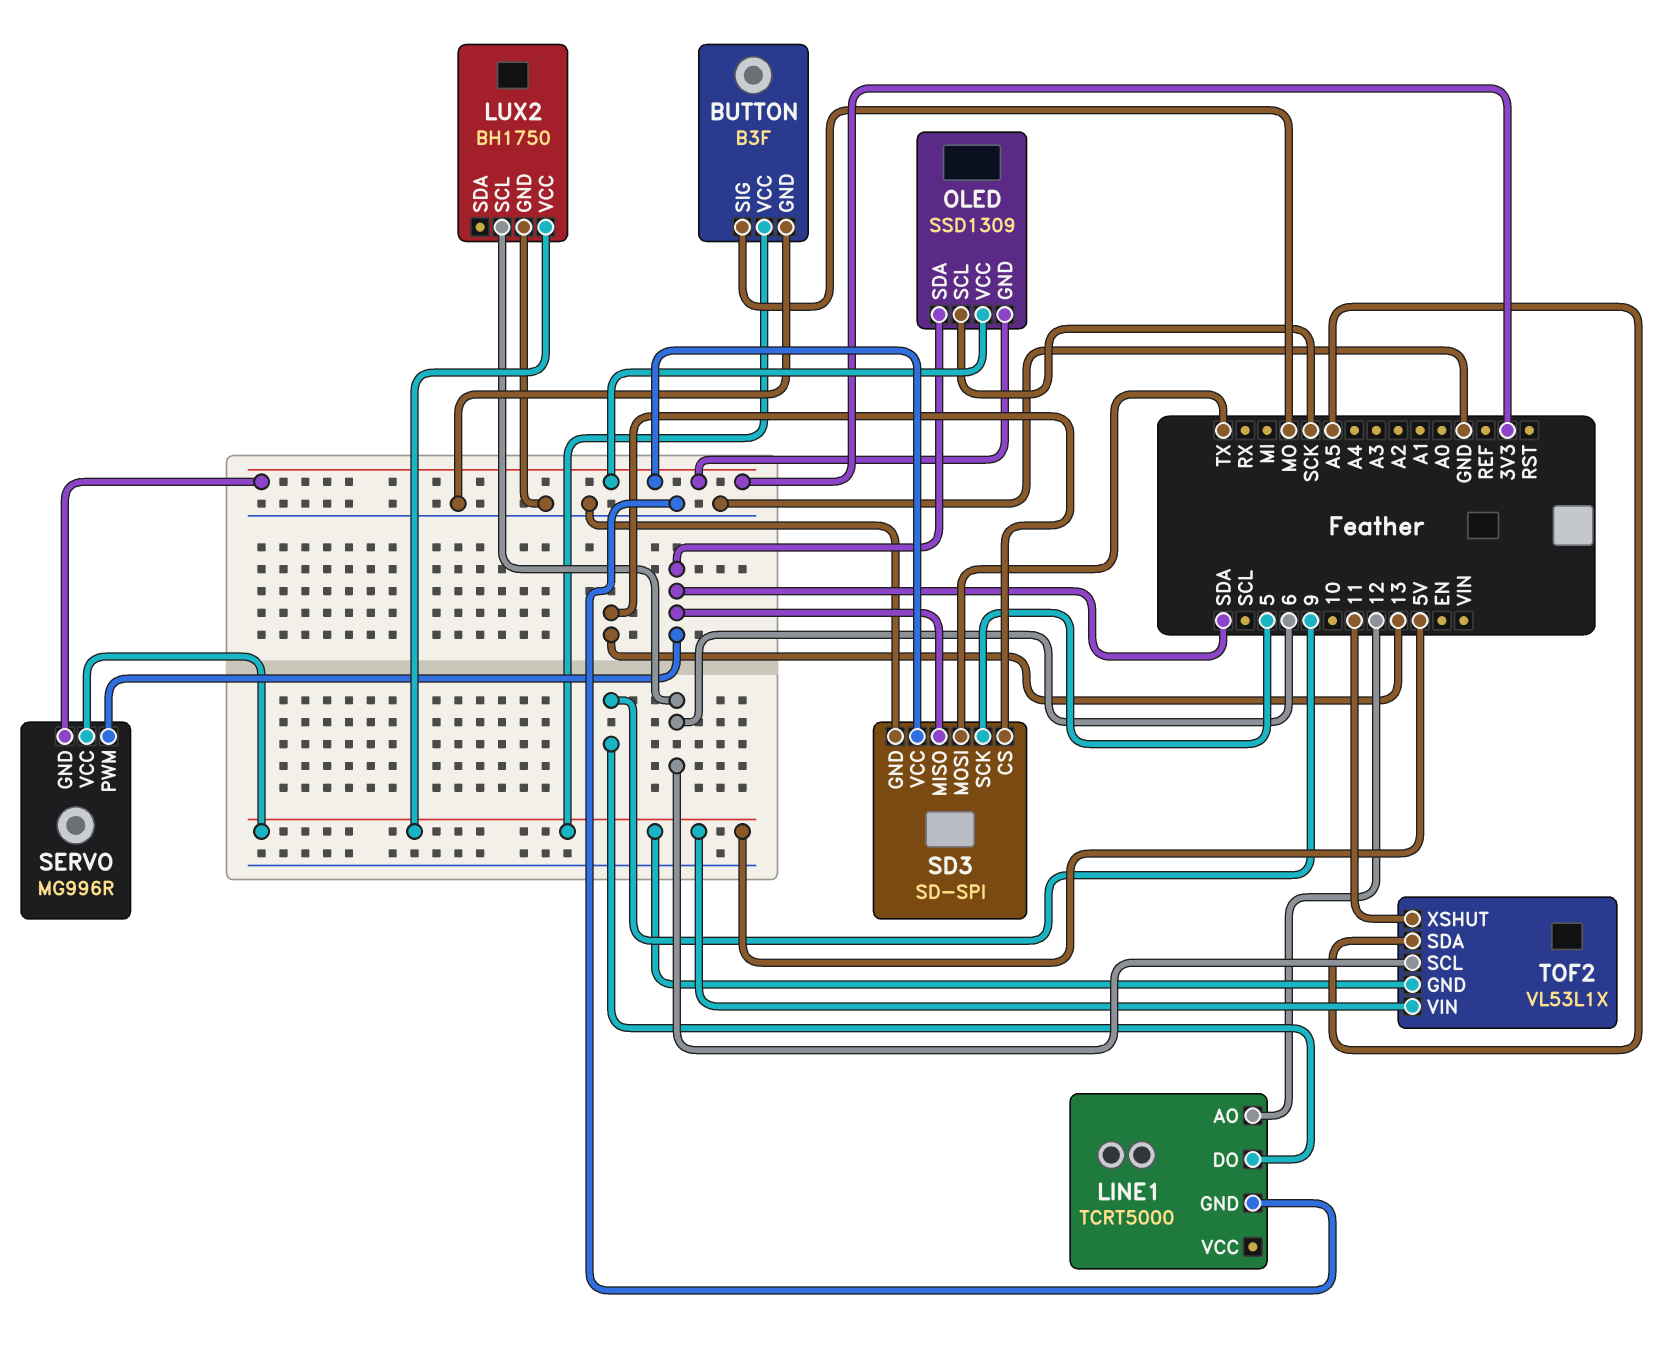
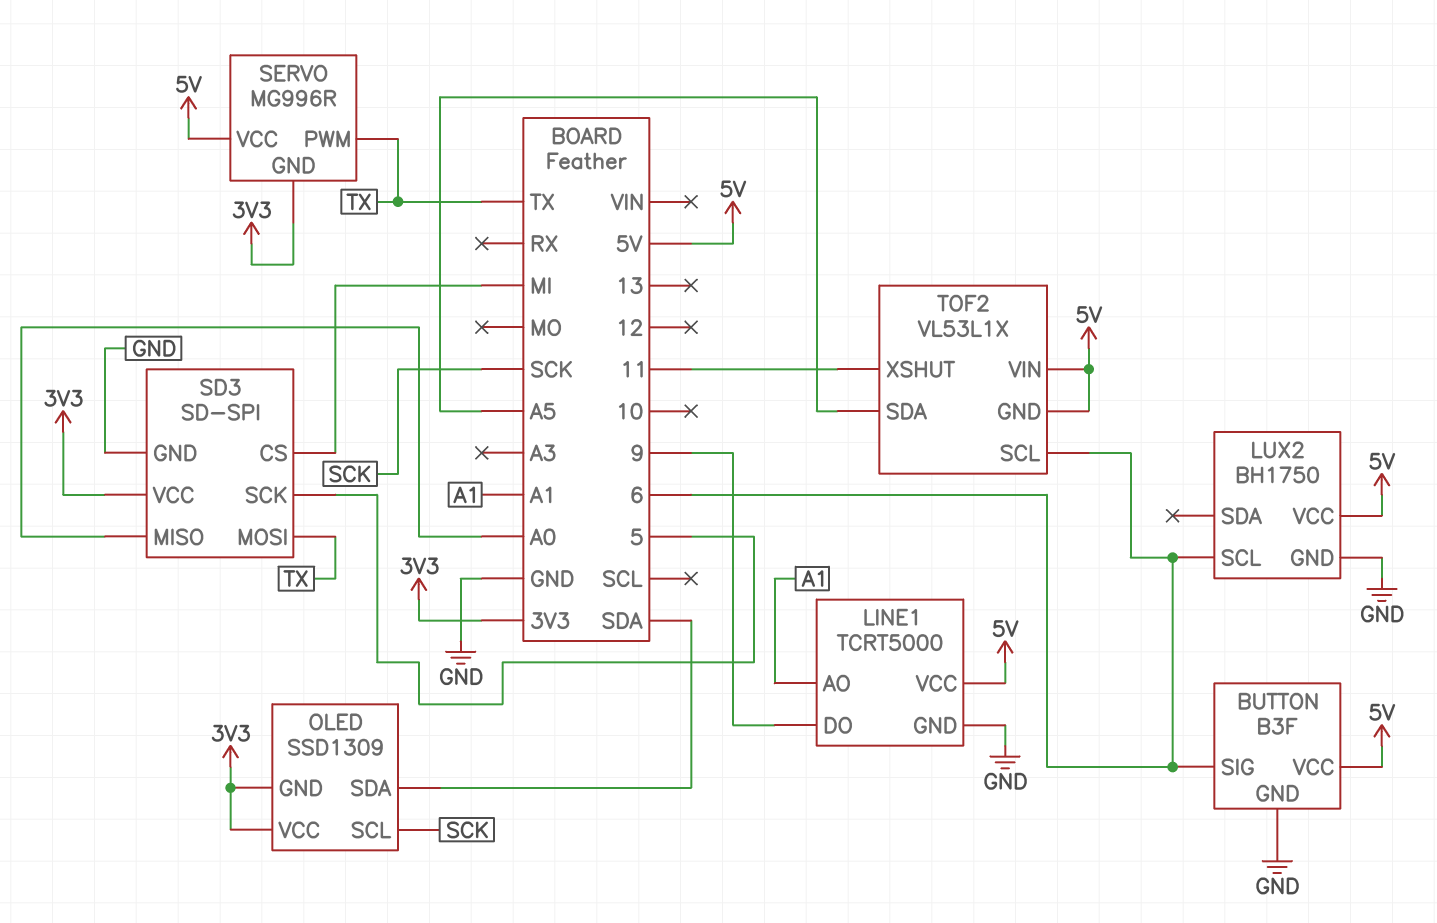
BUTTON pin SIG: MO -> 6
LINE1 pin AO: 12 -> A1
LINE1 pin VCC: none -> 5V
SD3 pin CS: 13 -> MI
SD3 pin MISO: SDA -> A0
SERVO pin PWM: SDA -> TX

